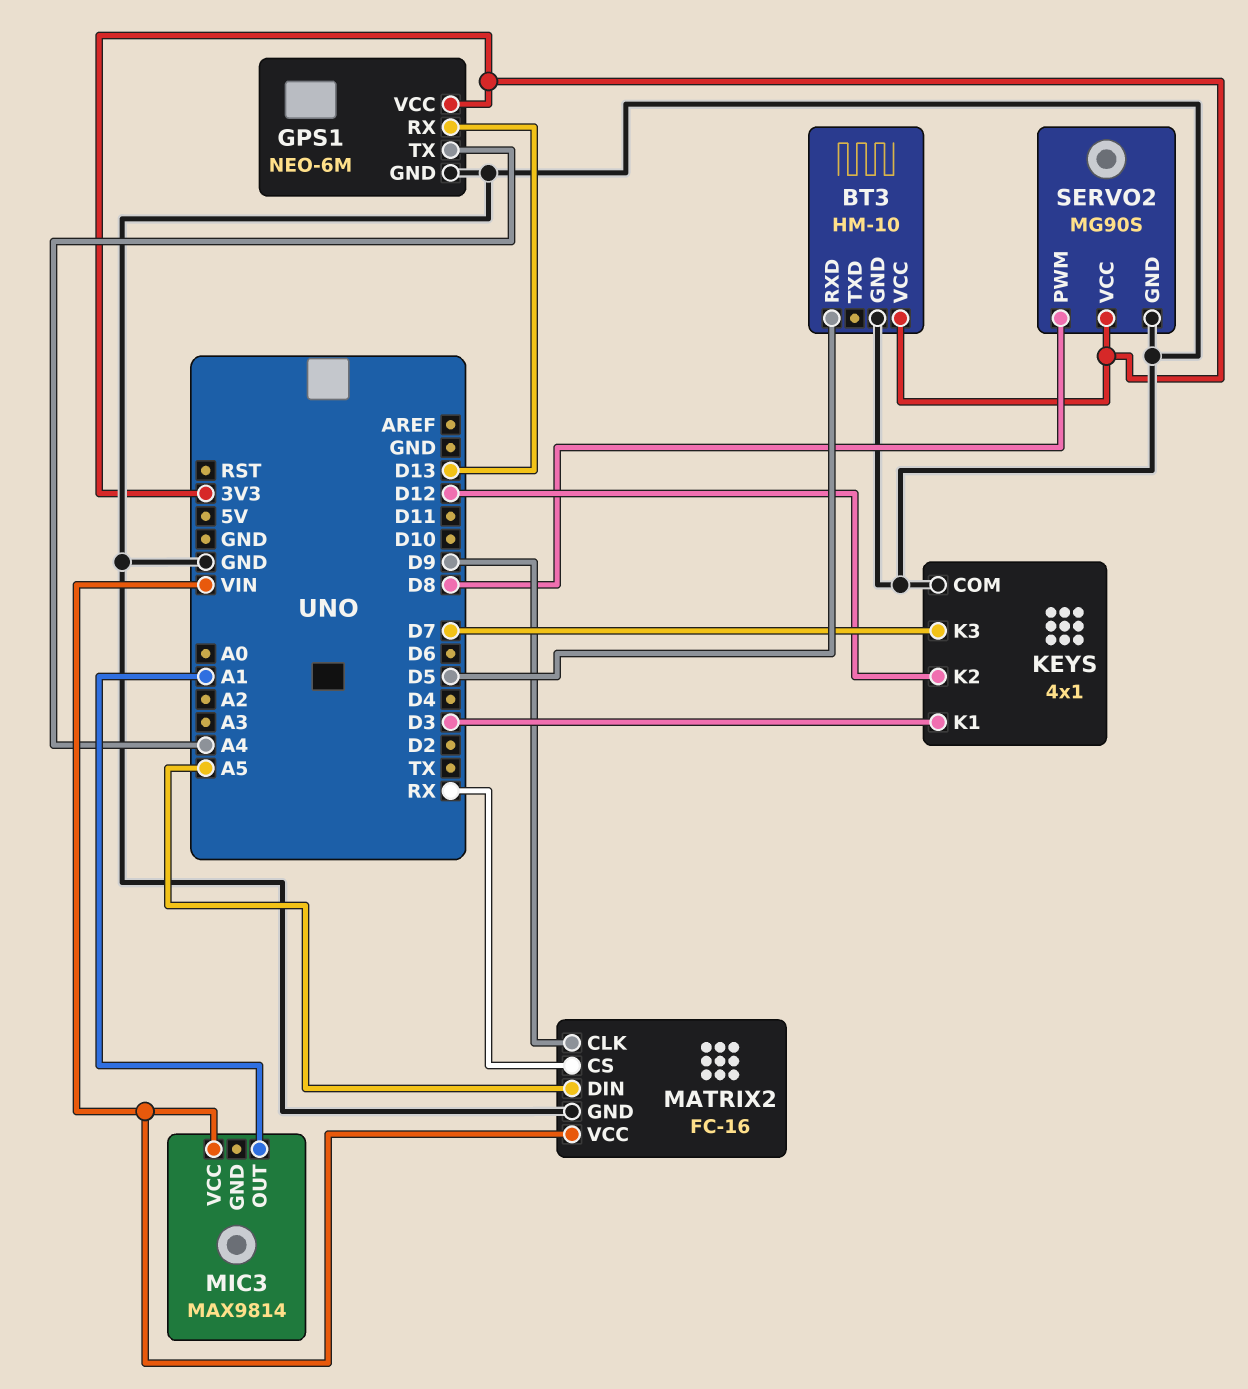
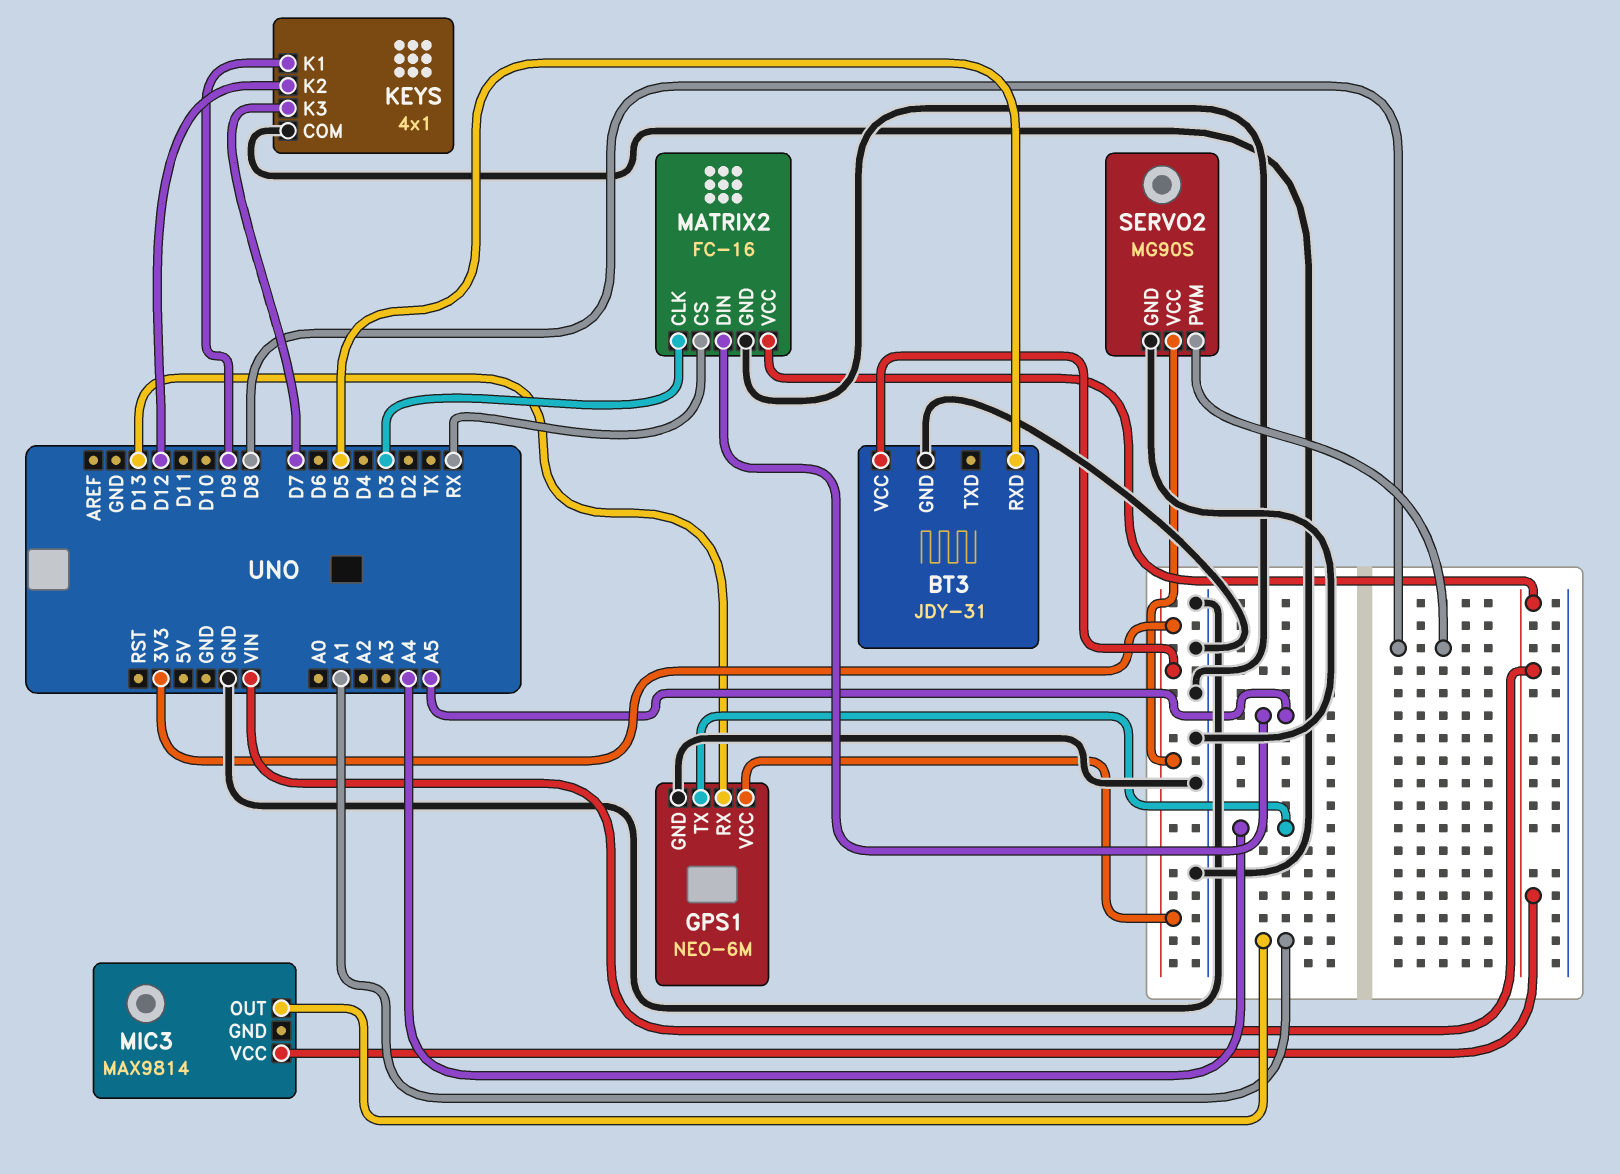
BT3: HM-10 -> JDY-31
KEYS pin K1: D3 -> D9
MATRIX2 pin CLK: D9 -> D3

